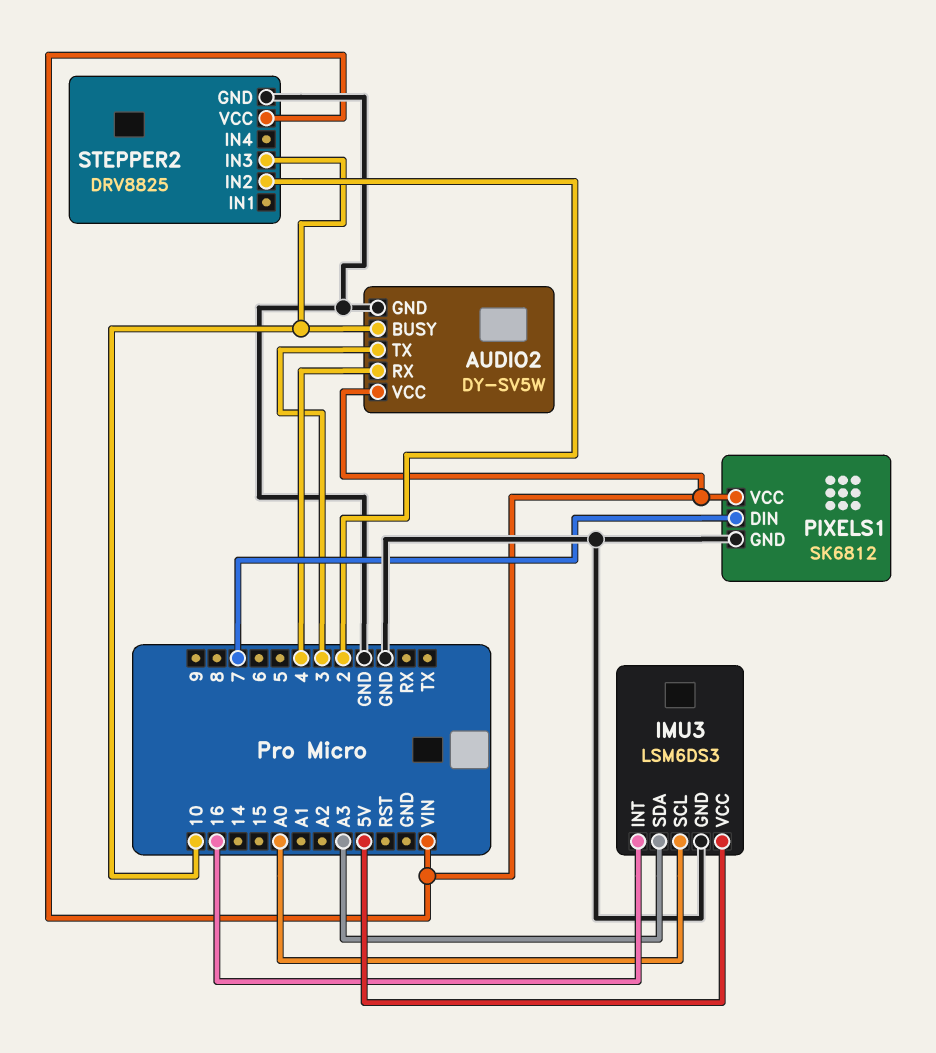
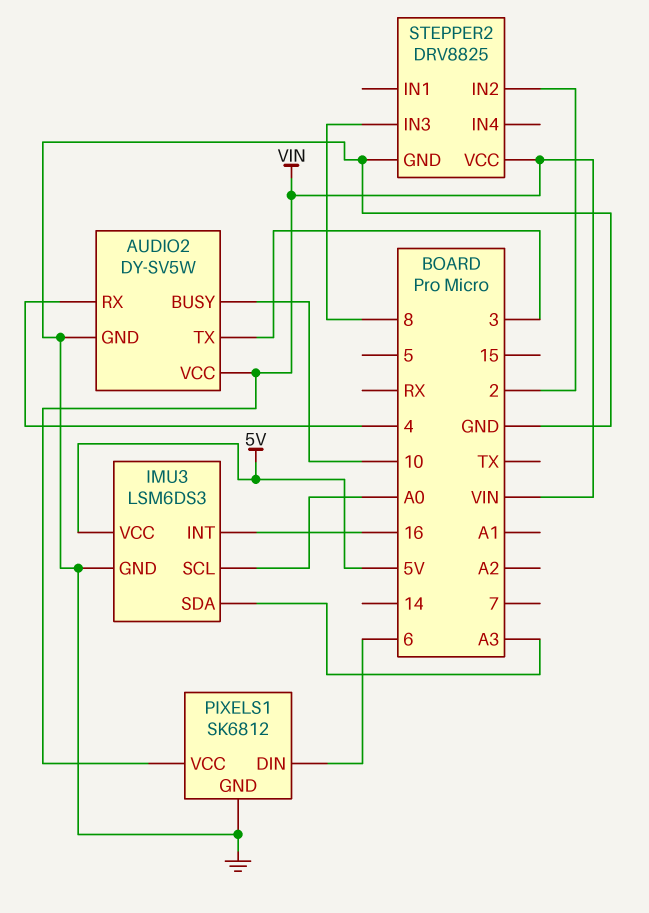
PIXELS1 pin DIN: 7 -> 6
STEPPER2 pin IN3: 10 -> 8

